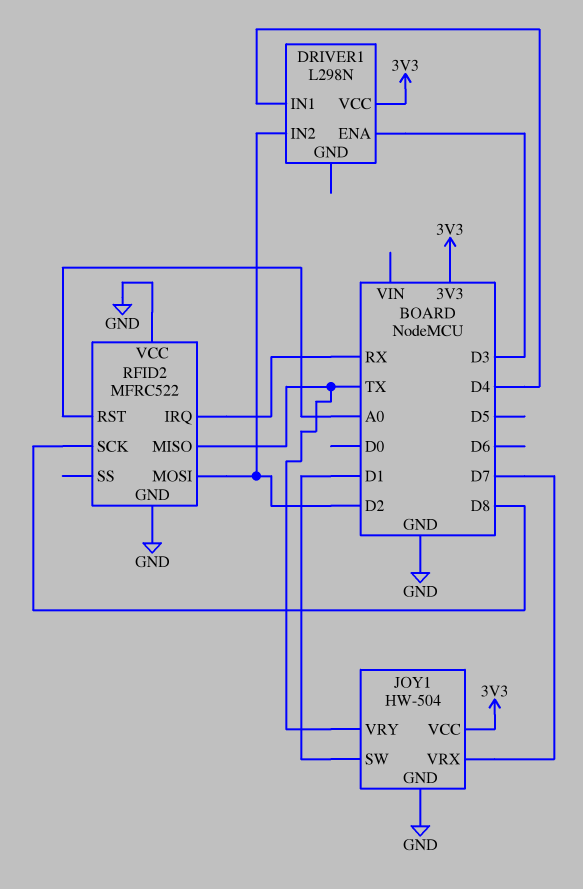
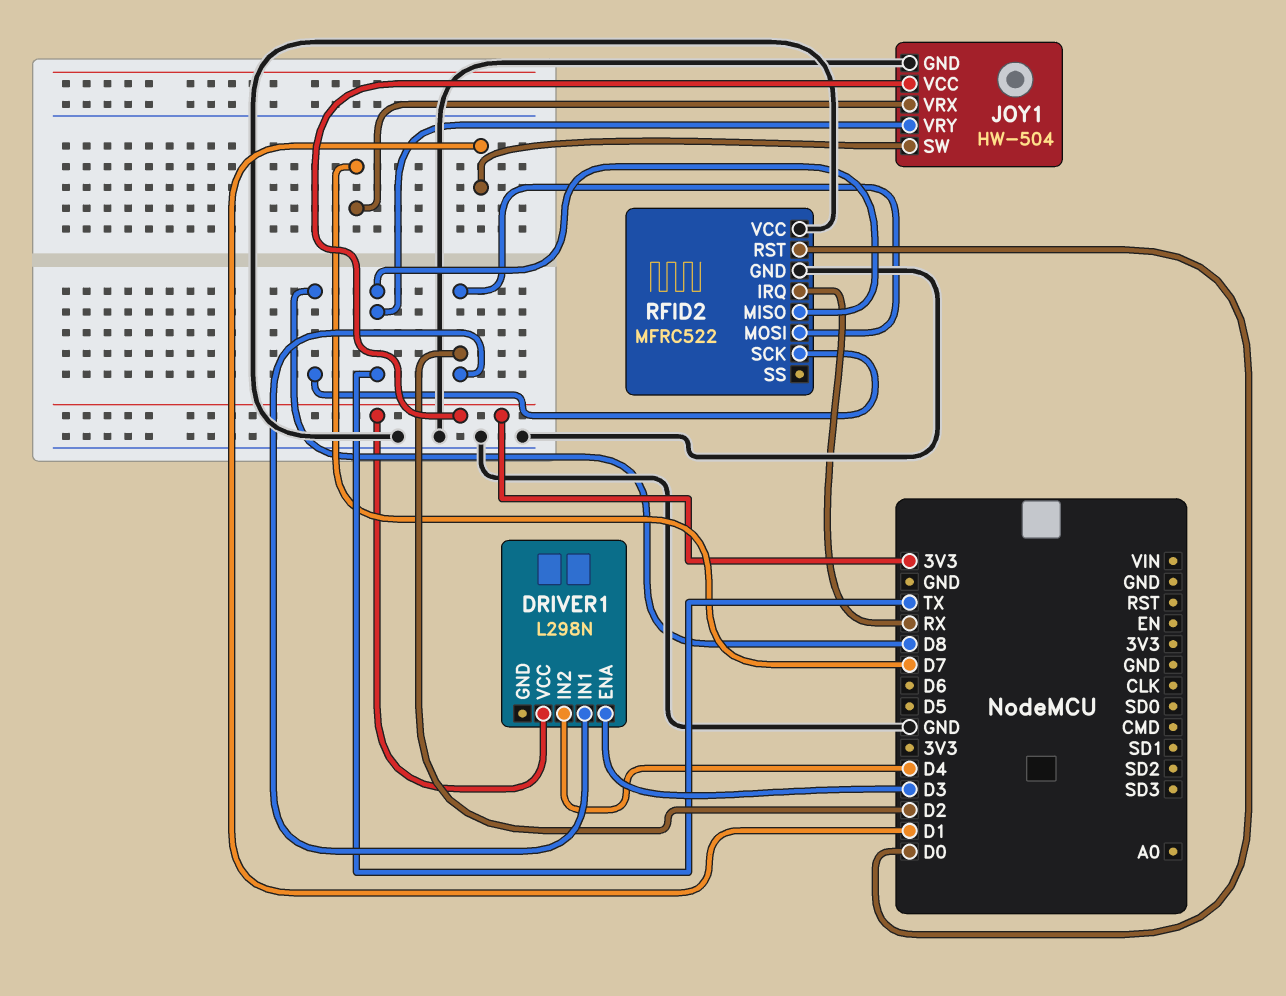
DRIVER1 pin IN1: D4 -> D2
DRIVER1 pin IN2: D2 -> D4
RFID2 pin RST: A0 -> D0

